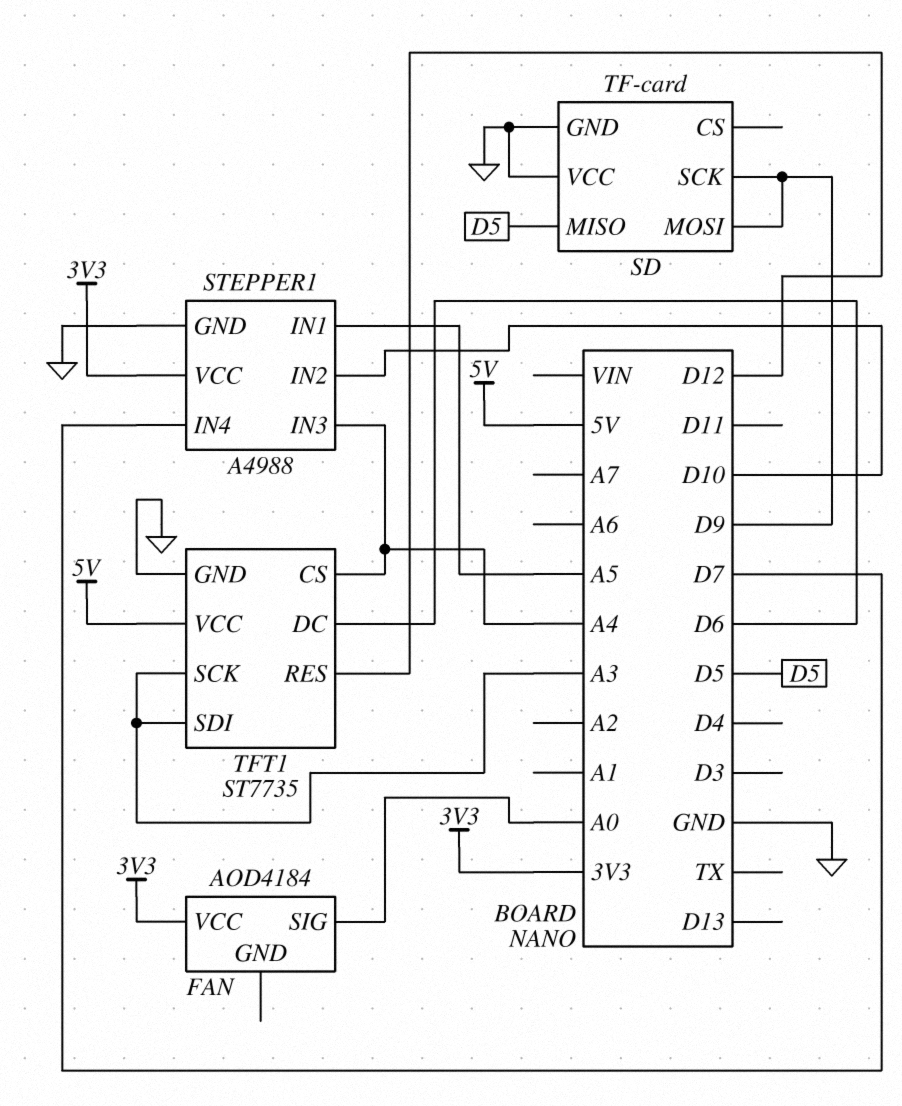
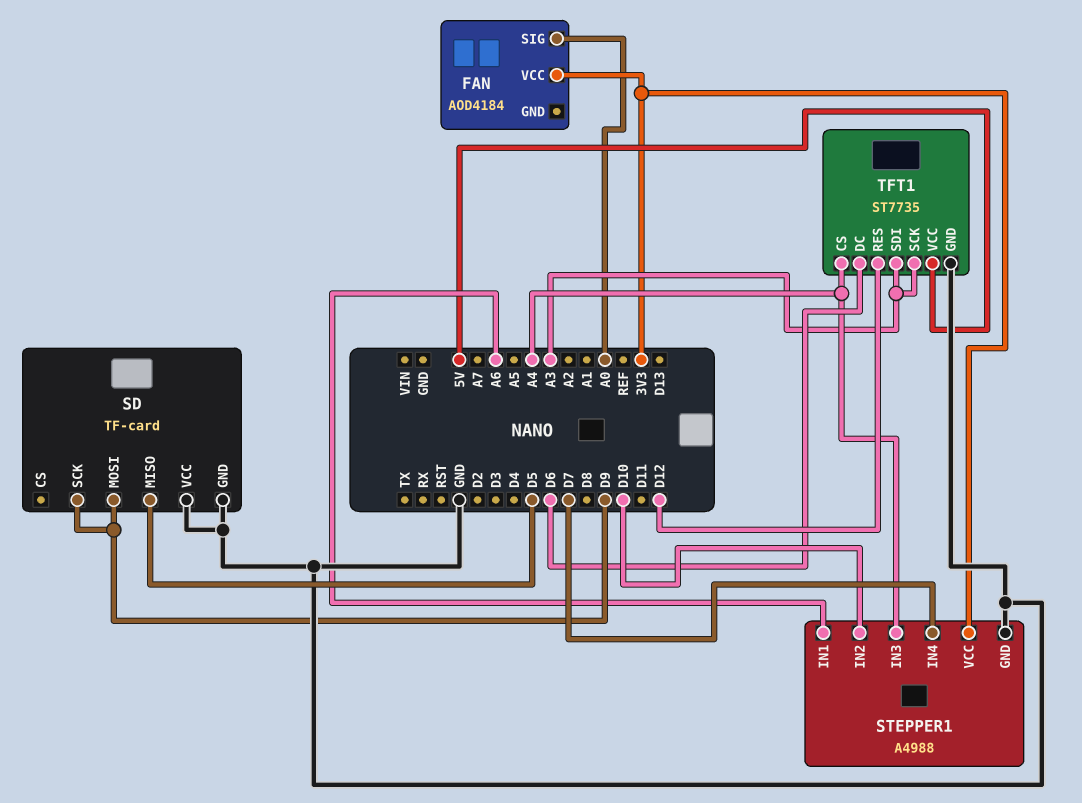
STEPPER1 pin IN1: A5 -> A6

